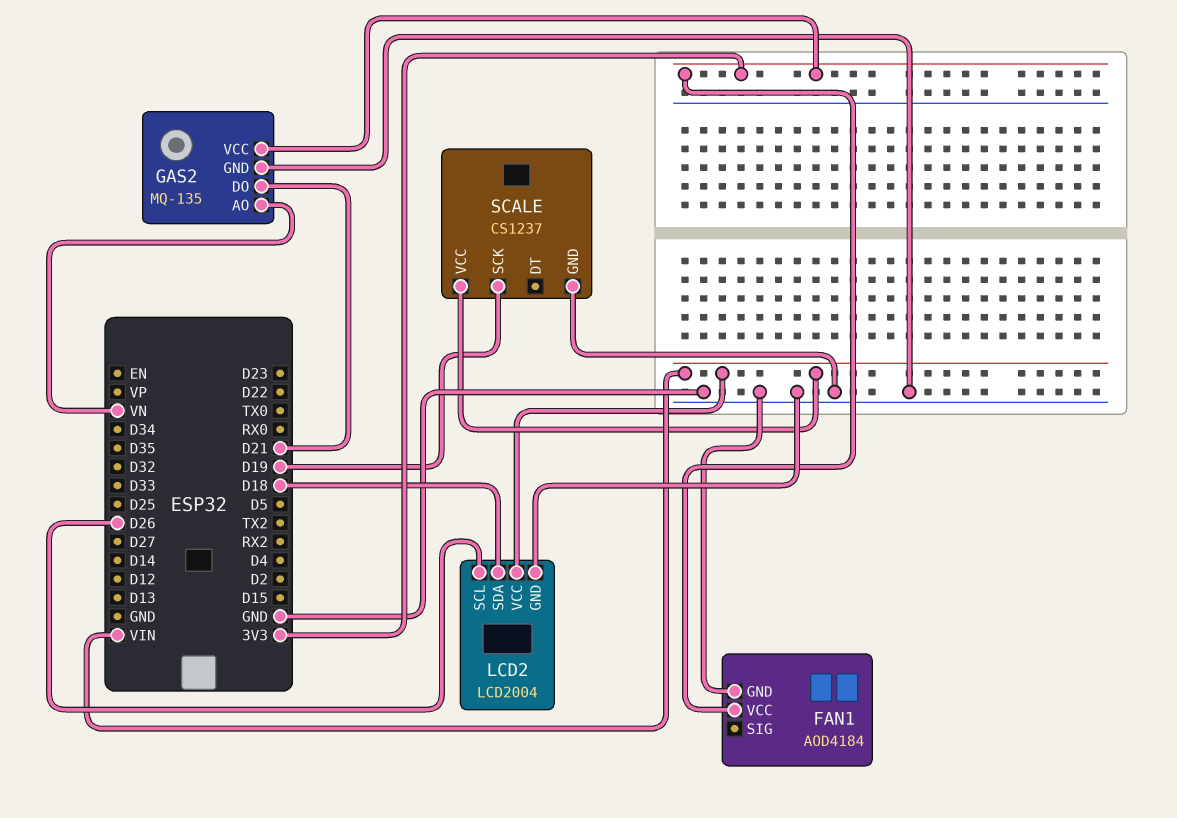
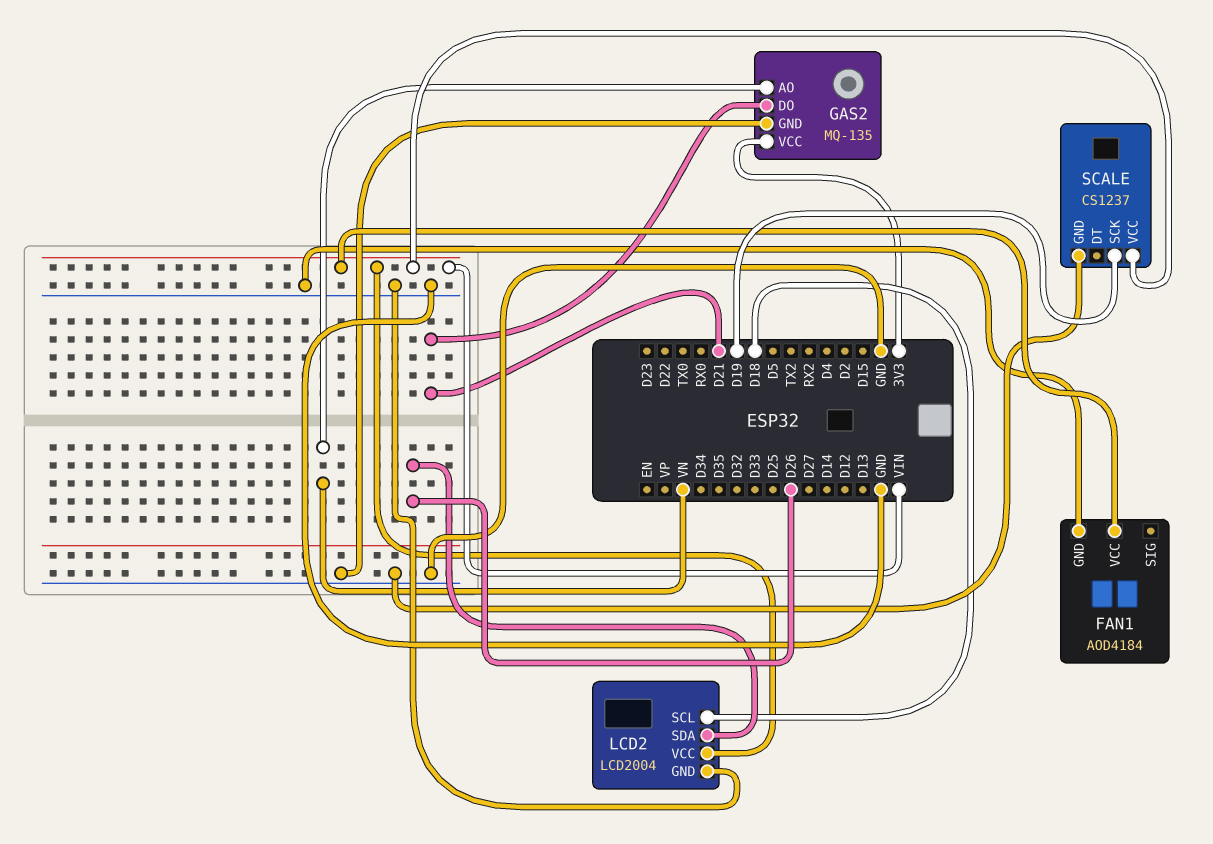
FAN1 pin VCC: 3V3 -> VIN
LCD2 pin SCL: D26 -> D18
LCD2 pin SDA: D18 -> D26

